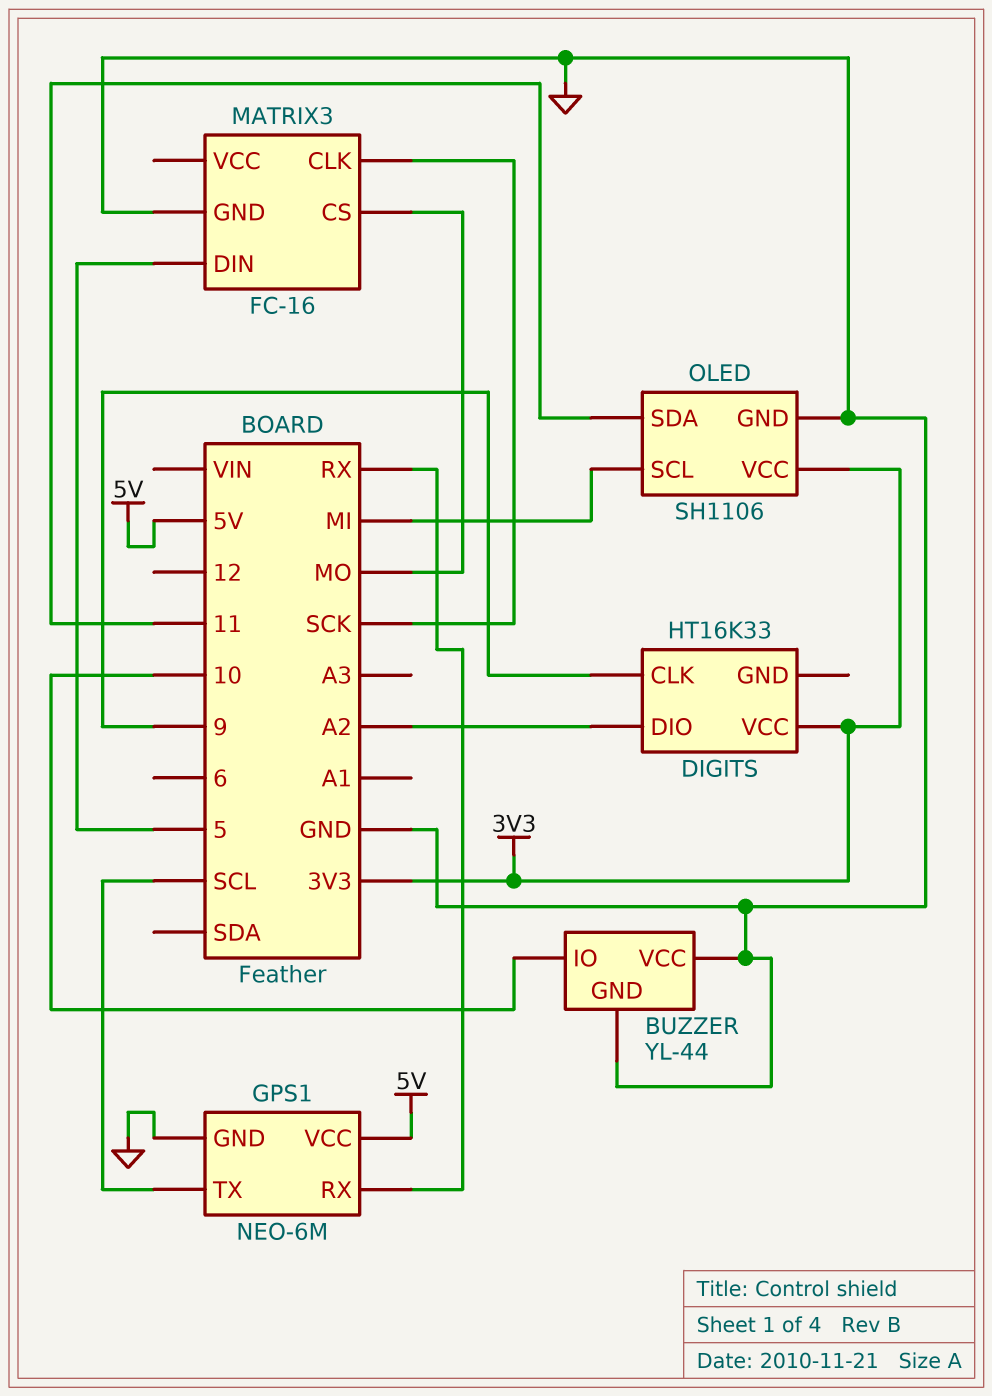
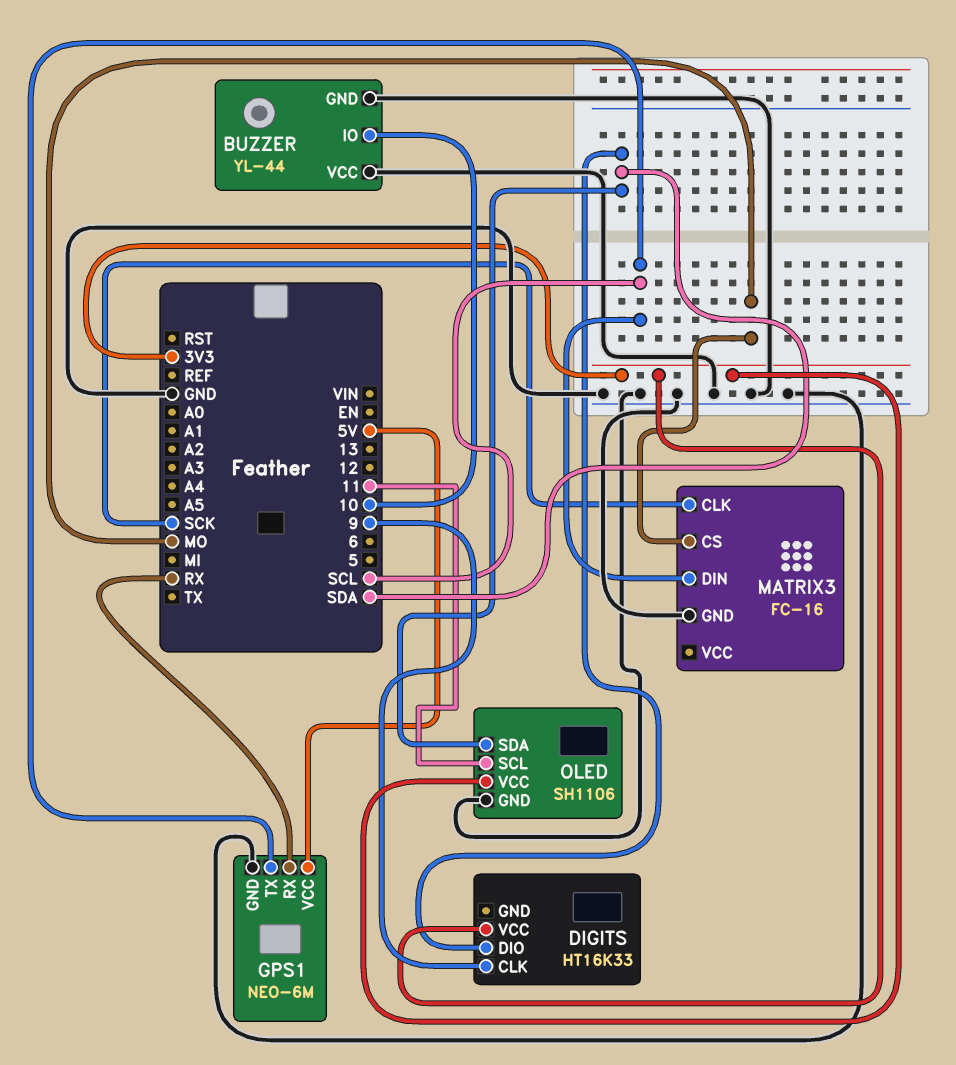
DIGITS pin DIO: A2 -> SDA
MATRIX3 pin DIN: 5 -> SCL
OLED pin SCL: MI -> 11
OLED pin SDA: 11 -> SDA

